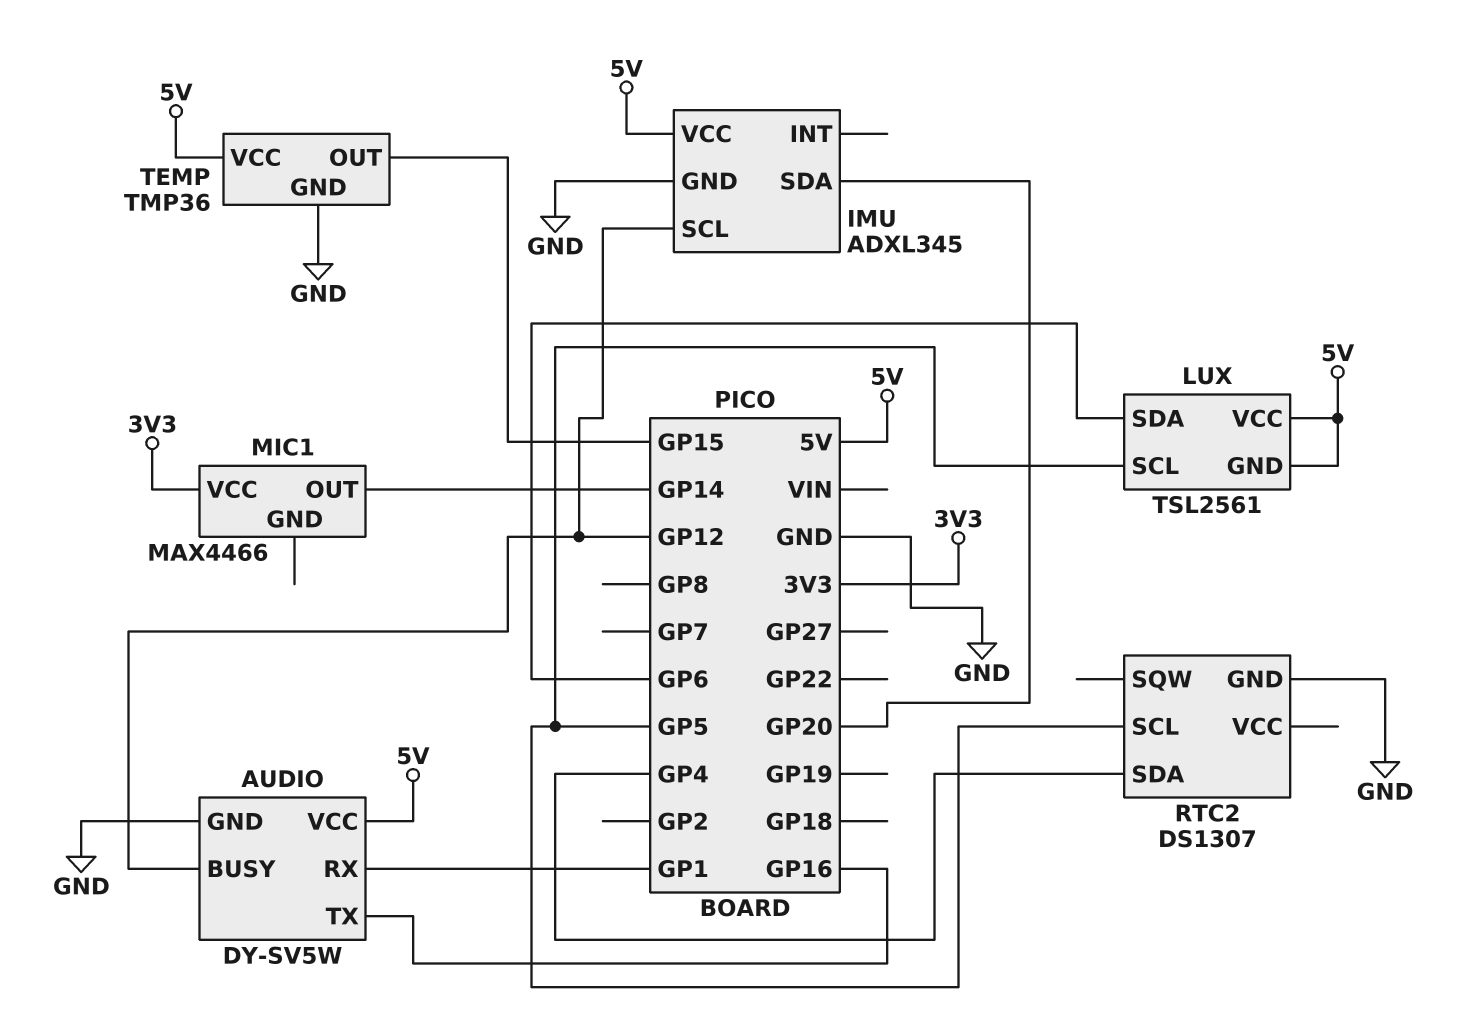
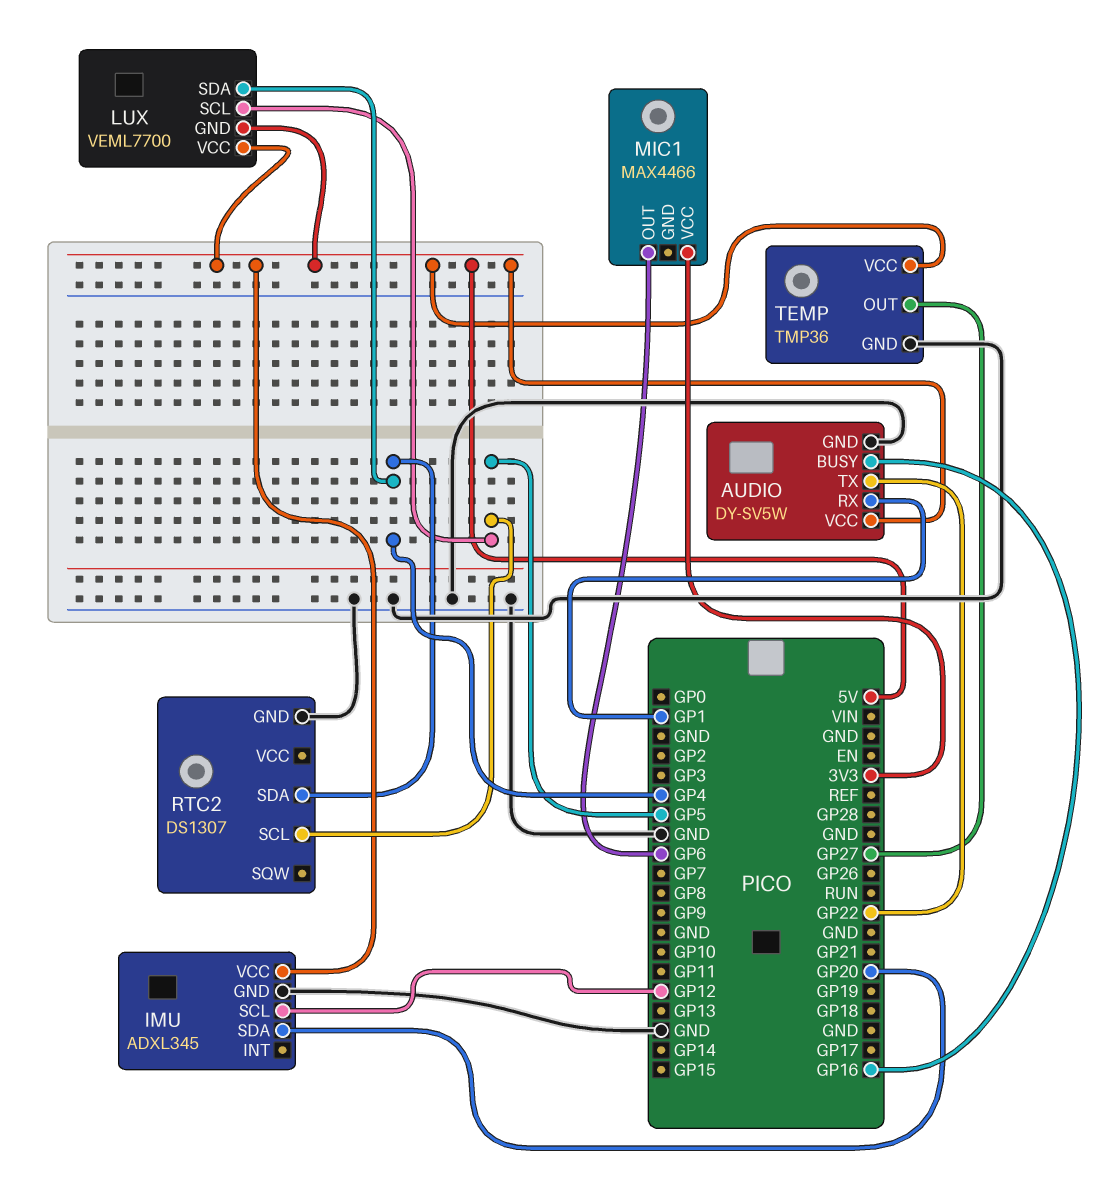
AUDIO pin BUSY: GP12 -> GP16
AUDIO pin TX: GP16 -> GP22
LUX: TSL2561 -> VEML7700
LUX pin SDA: GP6 -> GP4
MIC1 pin OUT: GP14 -> GP6
TEMP pin OUT: GP15 -> GP27

